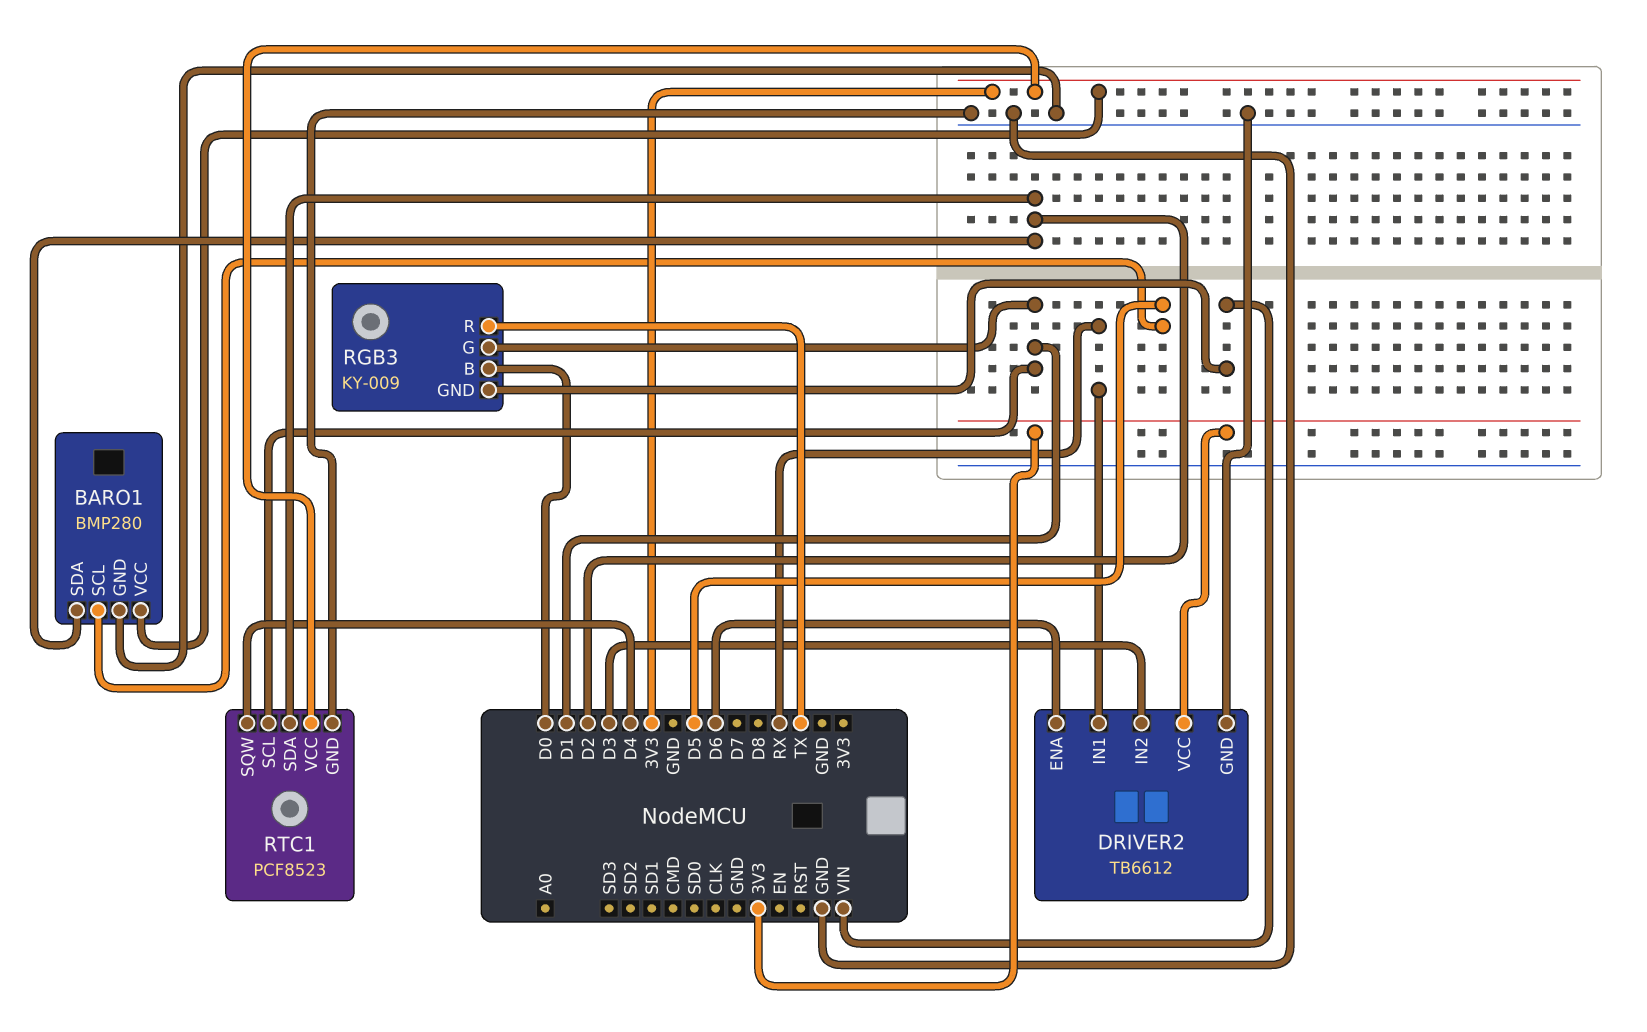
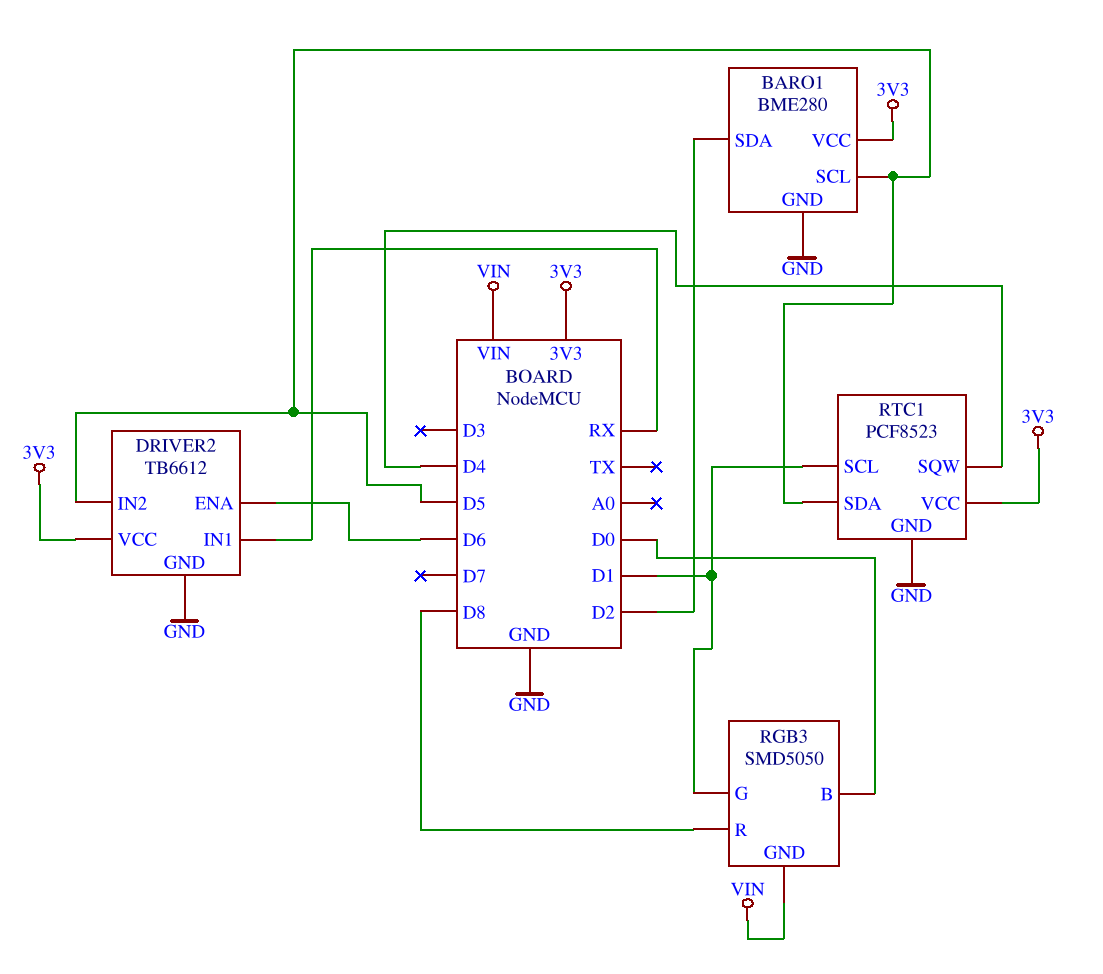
BARO1: BMP280 -> BME280
DRIVER2 pin IN2: D3 -> D5
RGB3: KY-009 -> SMD5050
RGB3 pin R: TX -> D8
RTC1 pin SDA: D2 -> D5

